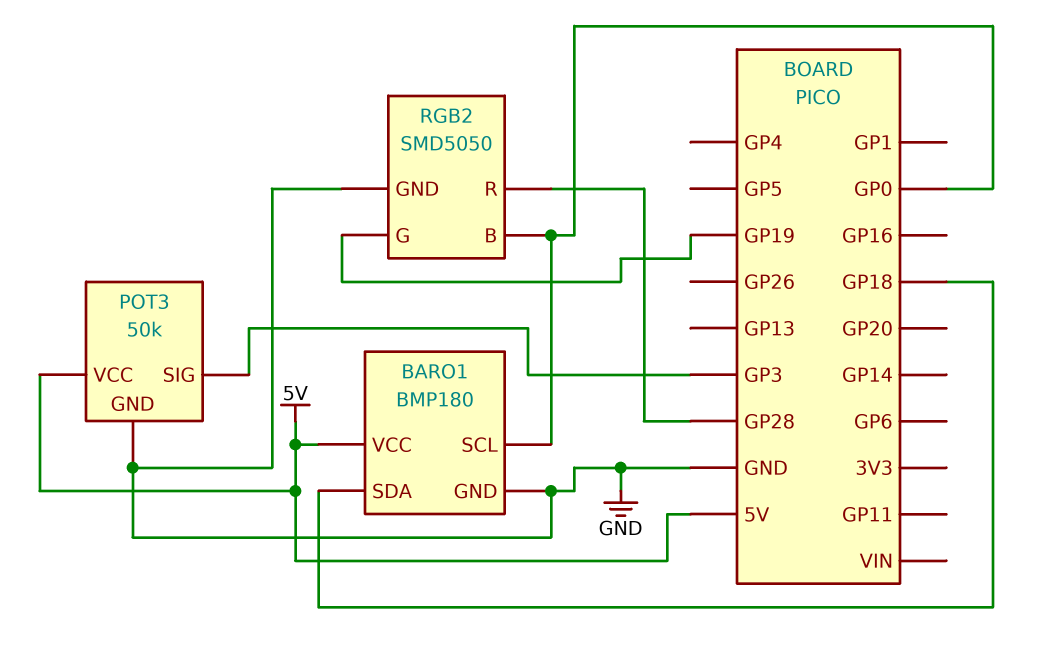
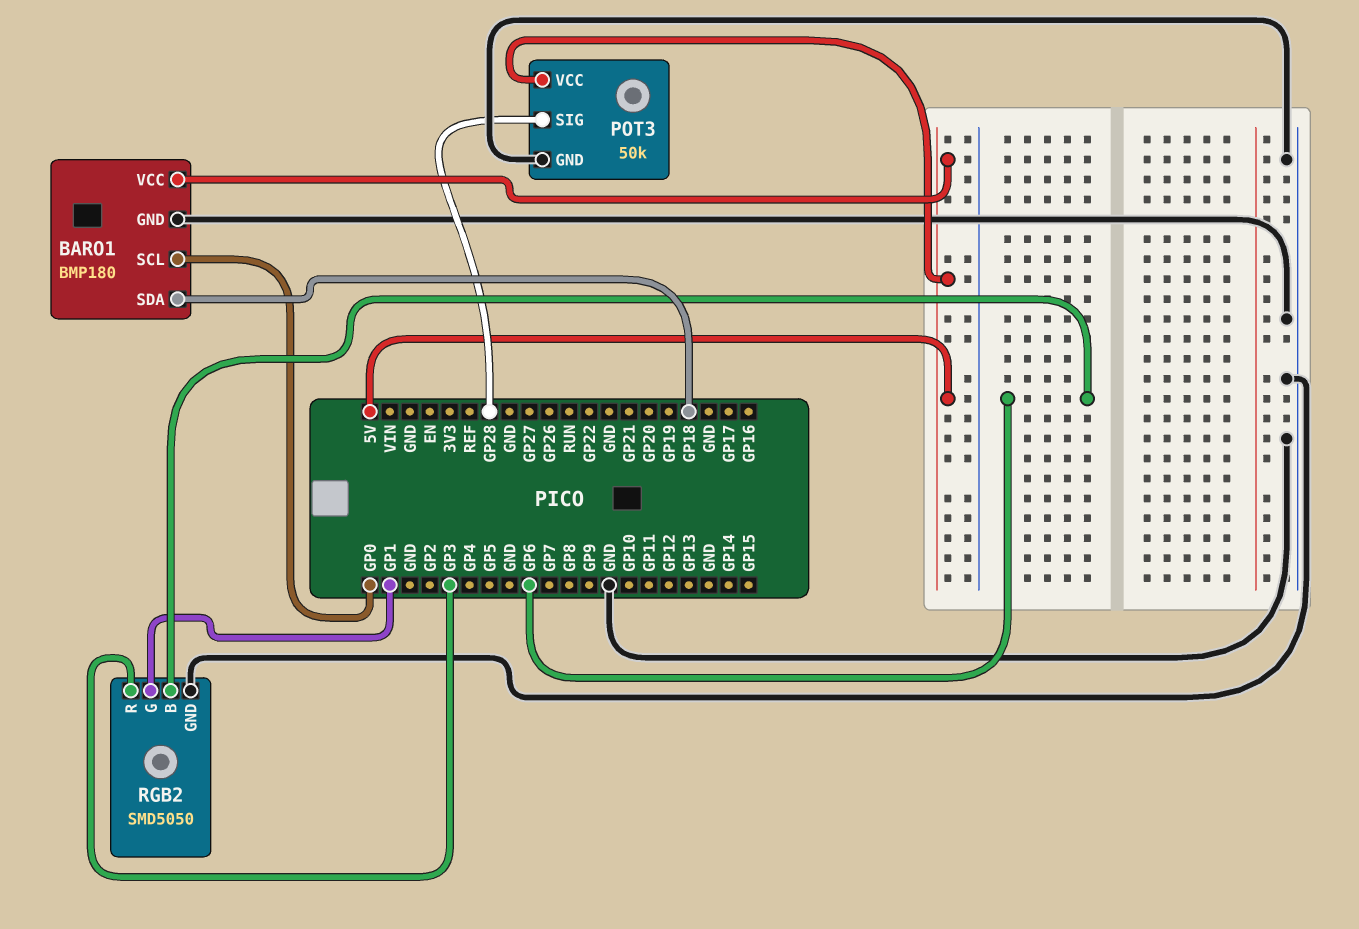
POT3 pin SIG: GP3 -> GP28
RGB2 pin B: GP0 -> GP6
RGB2 pin G: GP19 -> GP1
RGB2 pin R: GP28 -> GP3

